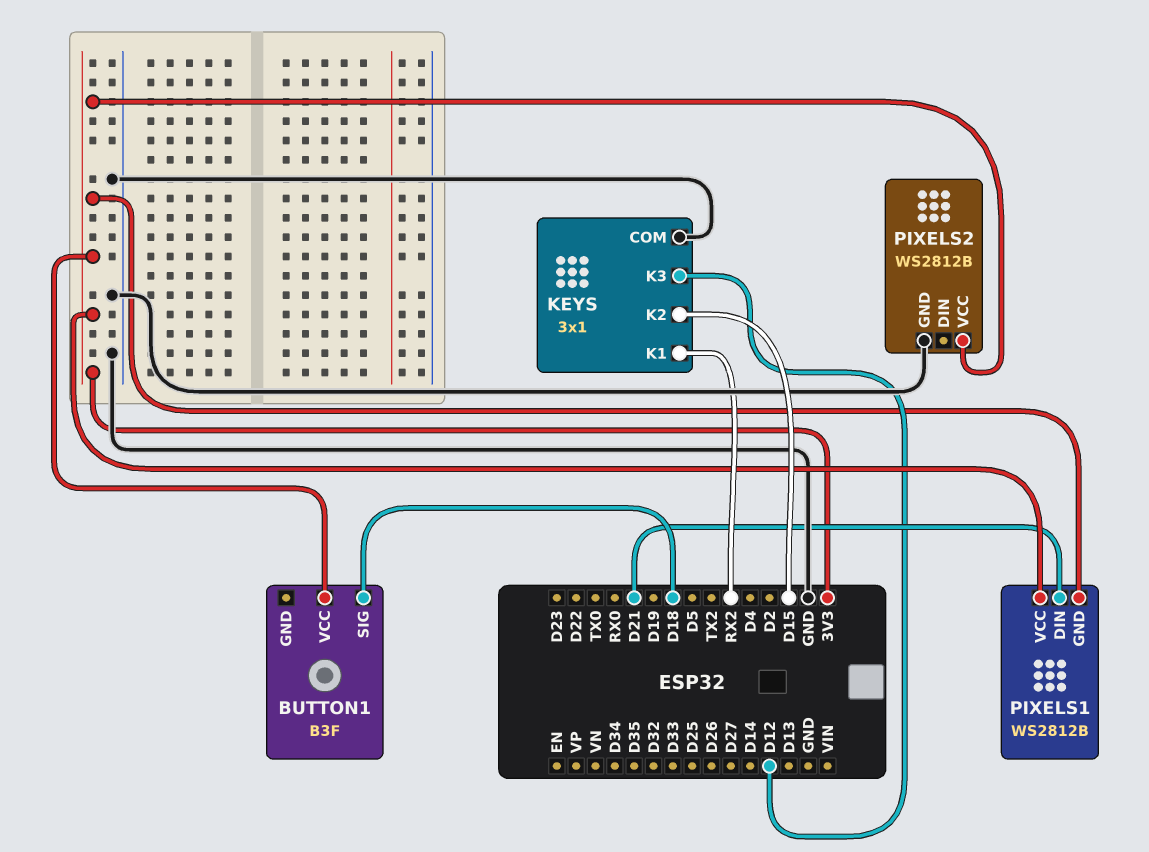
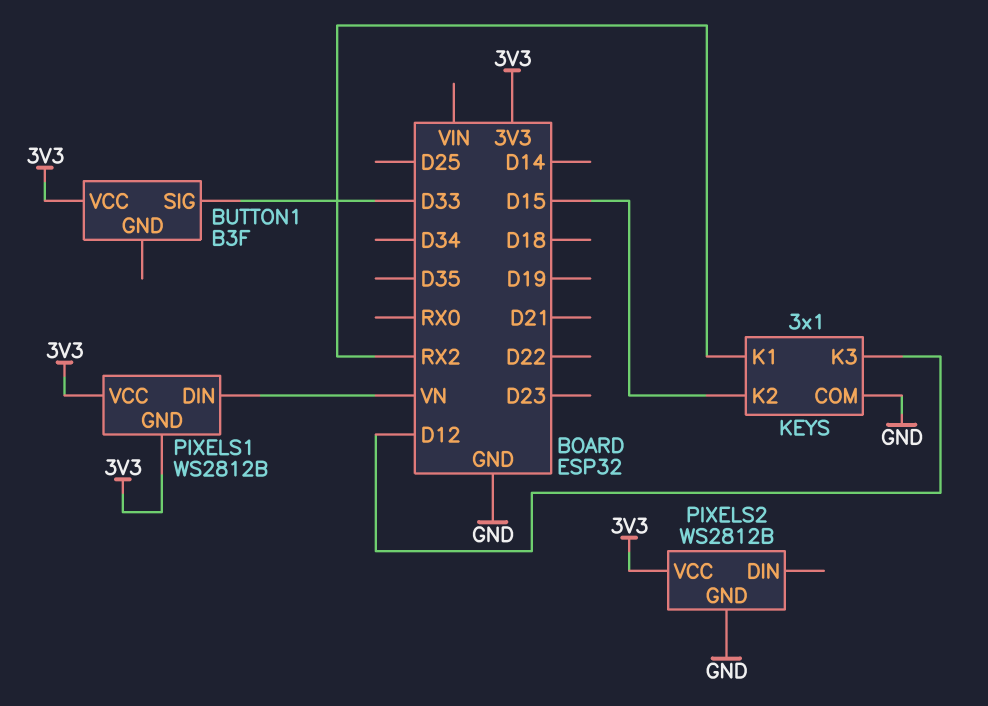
BUTTON1 pin SIG: D18 -> D33
PIXELS1 pin DIN: D21 -> VN

